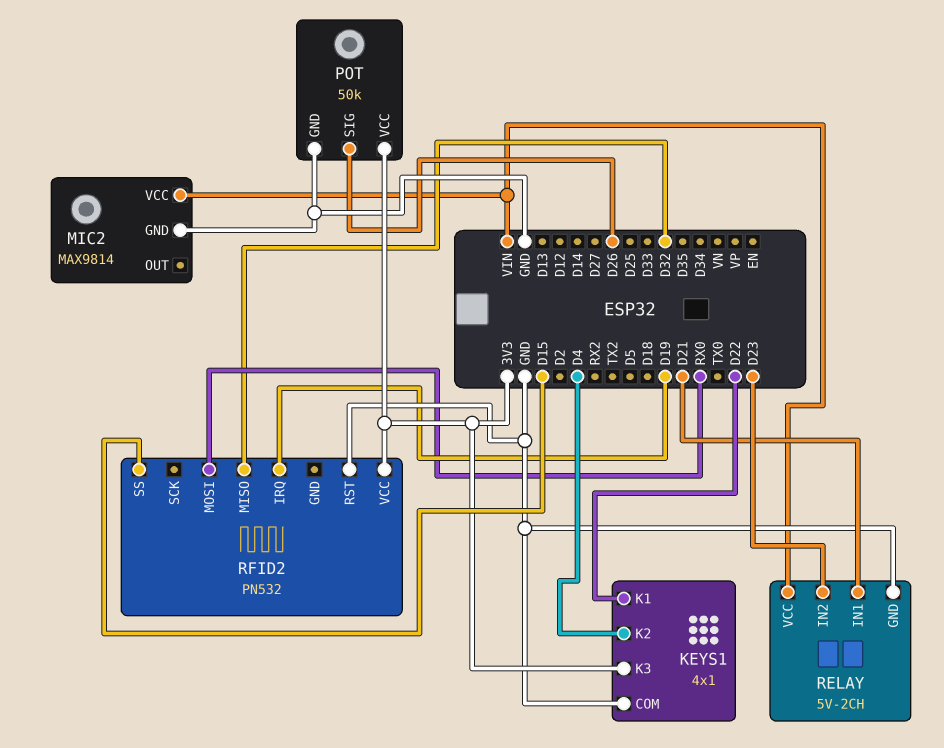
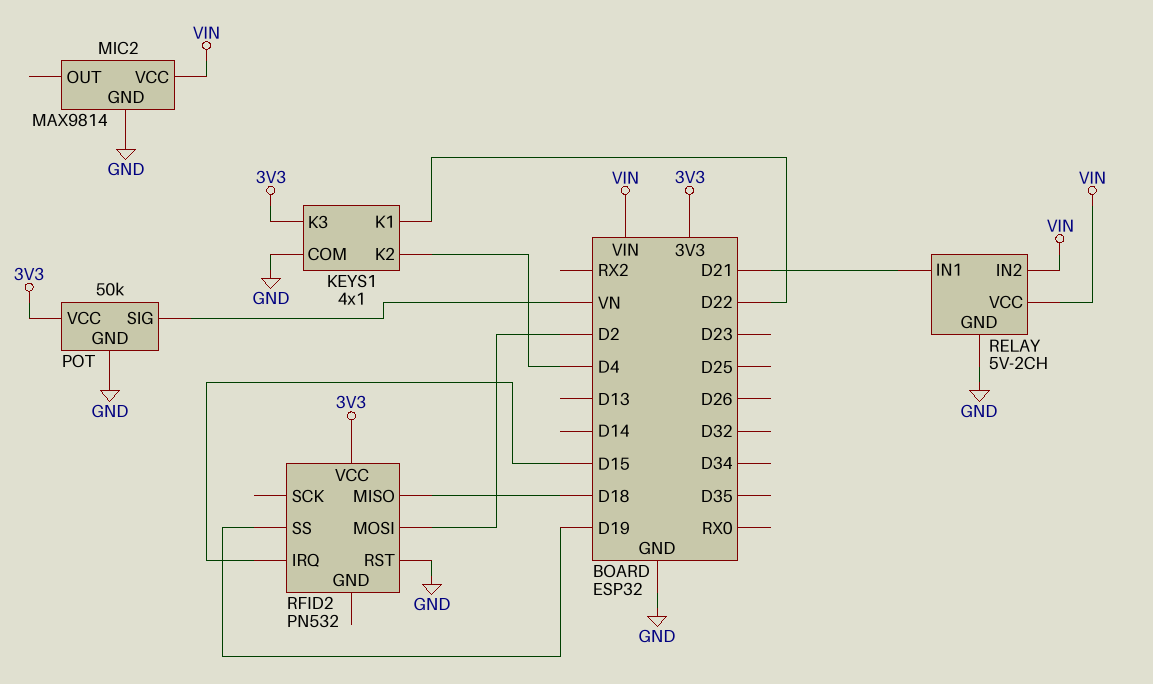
POT pin SIG: D26 -> VN
RELAY pin IN2: D23 -> VIN
RFID2 pin IRQ: D19 -> D15
RFID2 pin MISO: D32 -> D18
RFID2 pin MOSI: RX0 -> D2
RFID2 pin SS: D15 -> D19

